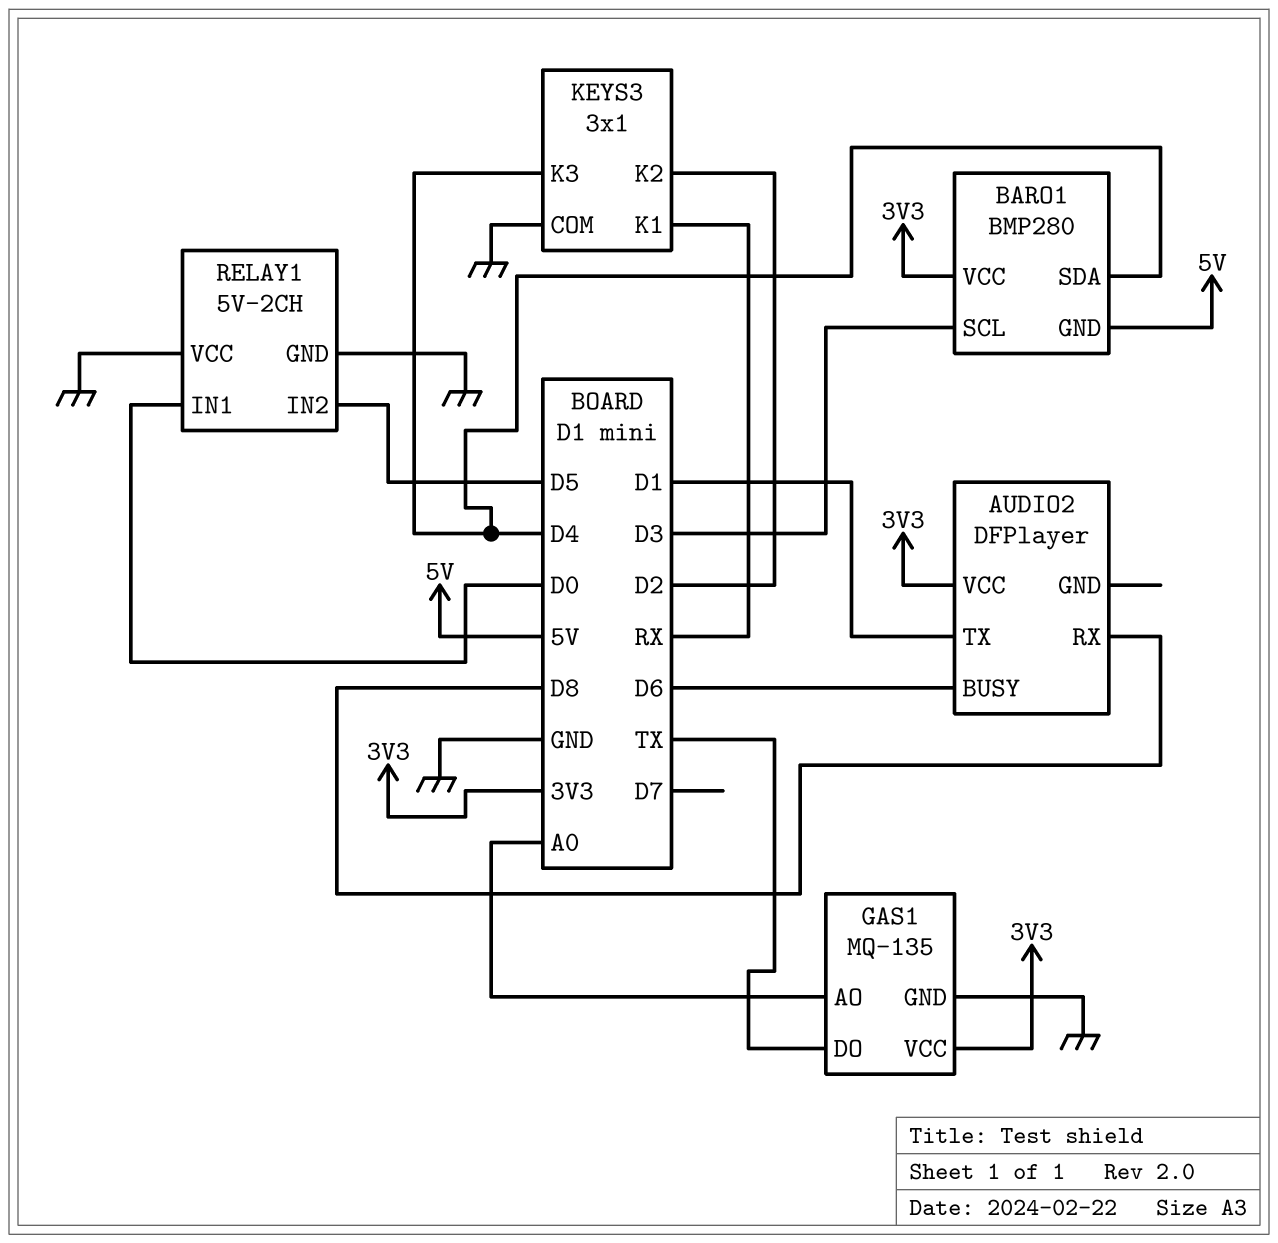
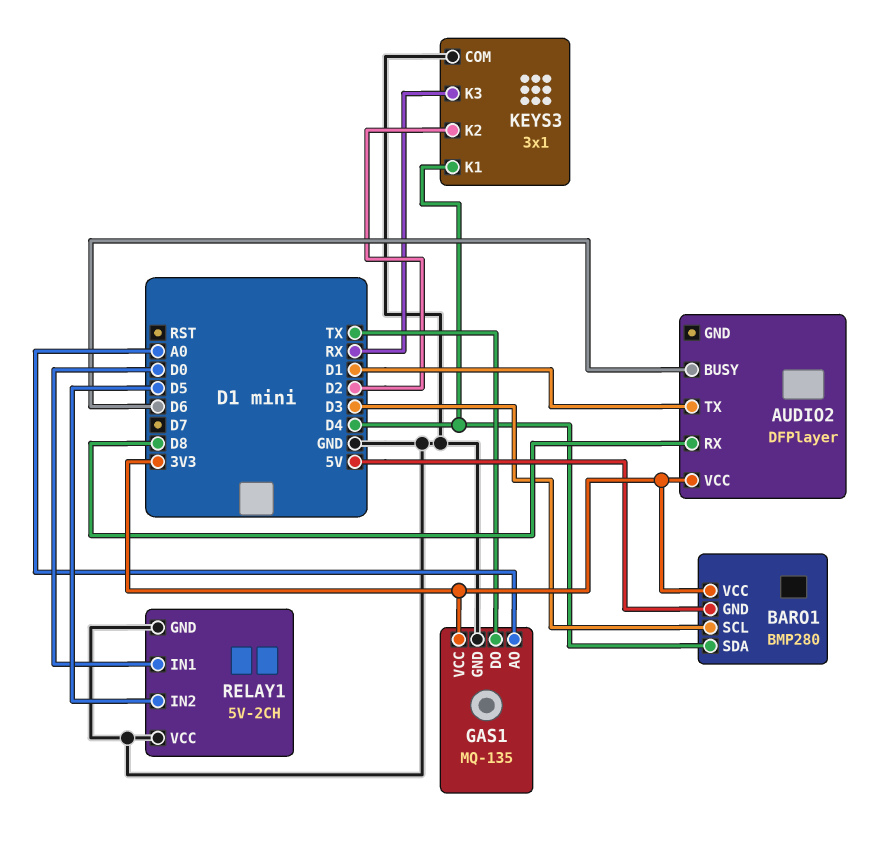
KEYS3 pin K1: RX -> D4
KEYS3 pin K3: D4 -> RX

